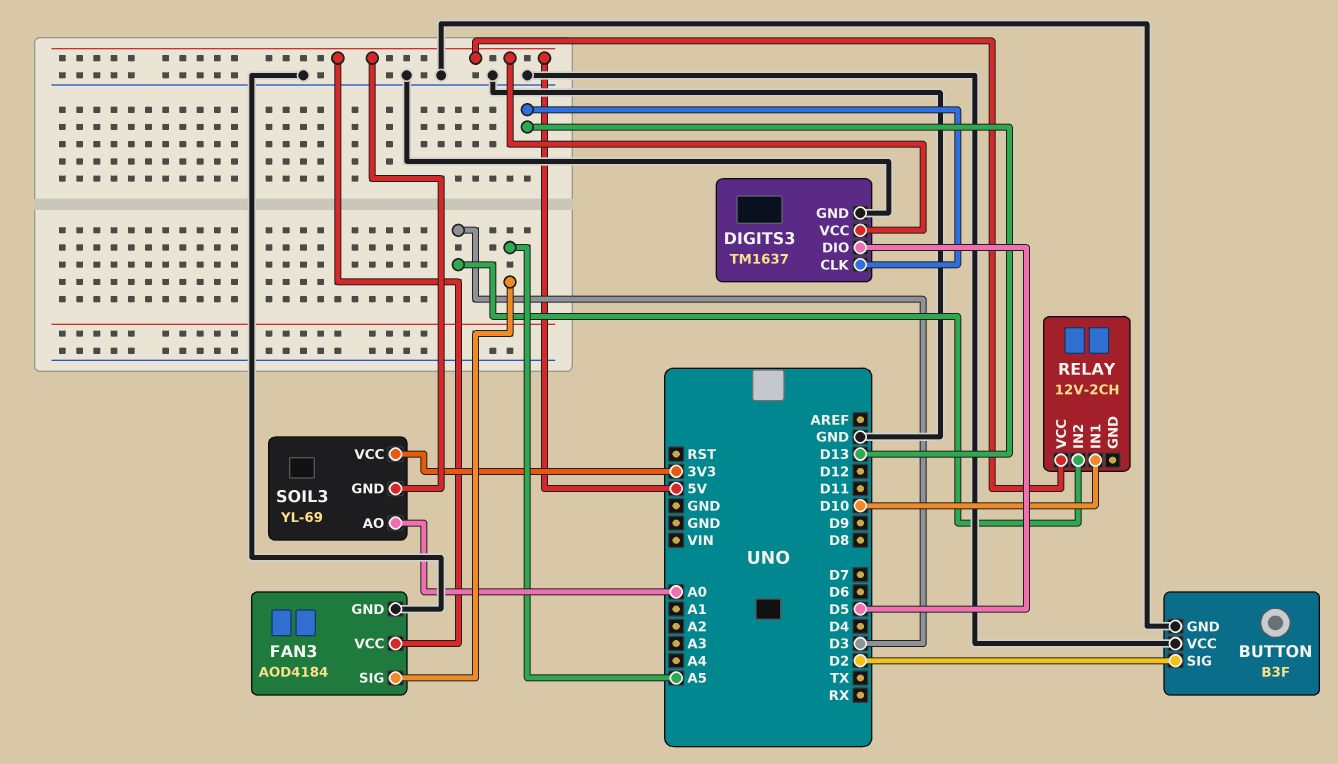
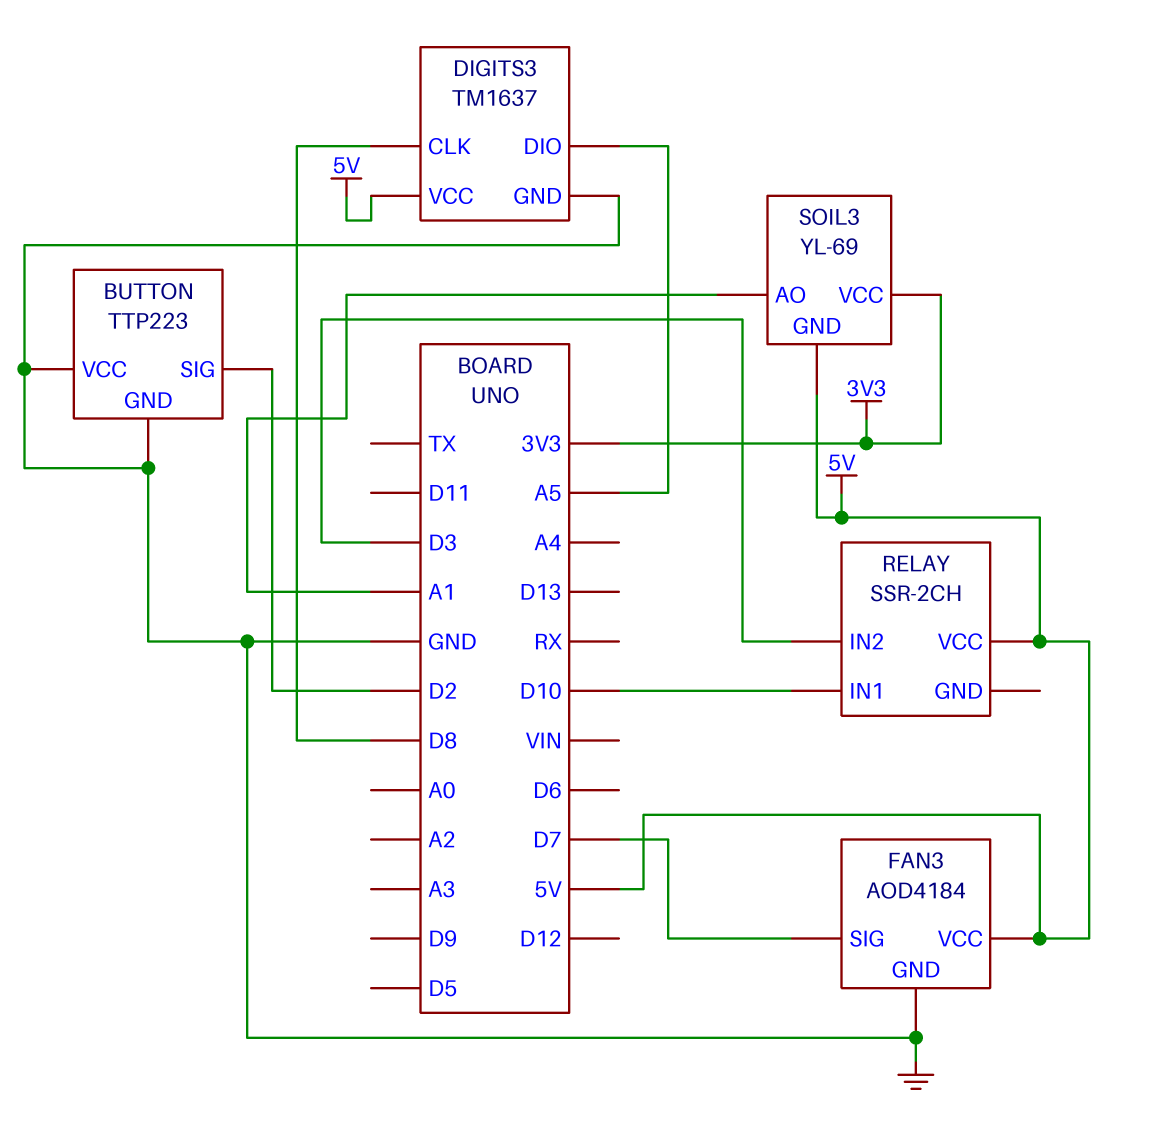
BUTTON: B3F -> TTP223
DIGITS3 pin CLK: D13 -> D8
DIGITS3 pin DIO: D5 -> A5
FAN3 pin SIG: A5 -> D7
RELAY: 12V-2CH -> SSR-2CH
SOIL3 pin AO: A0 -> A1

